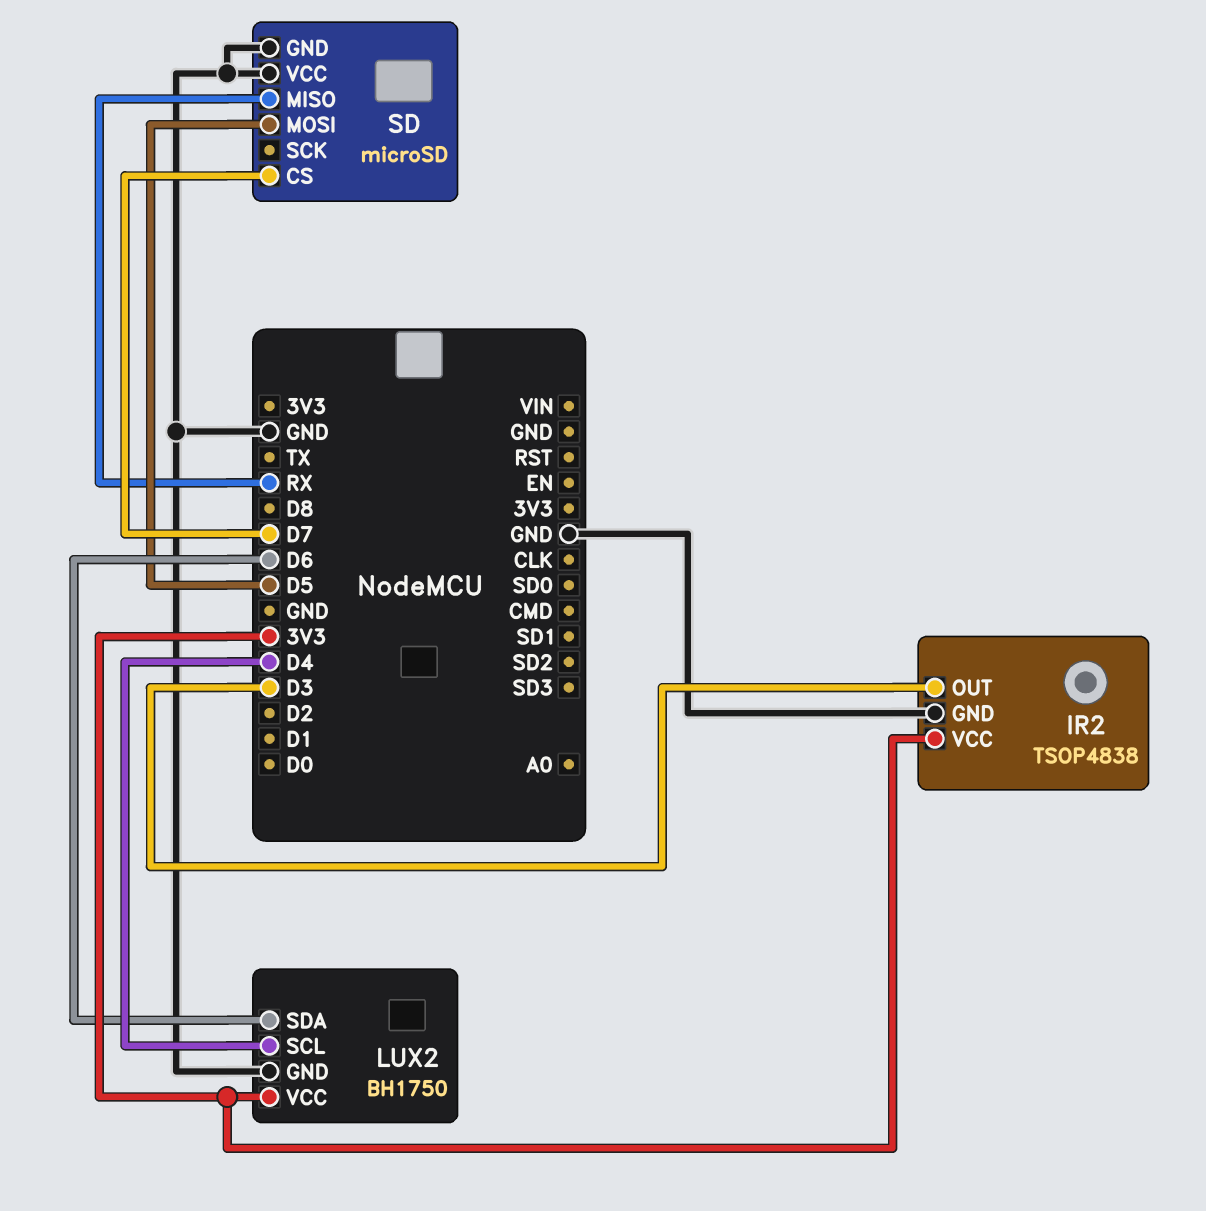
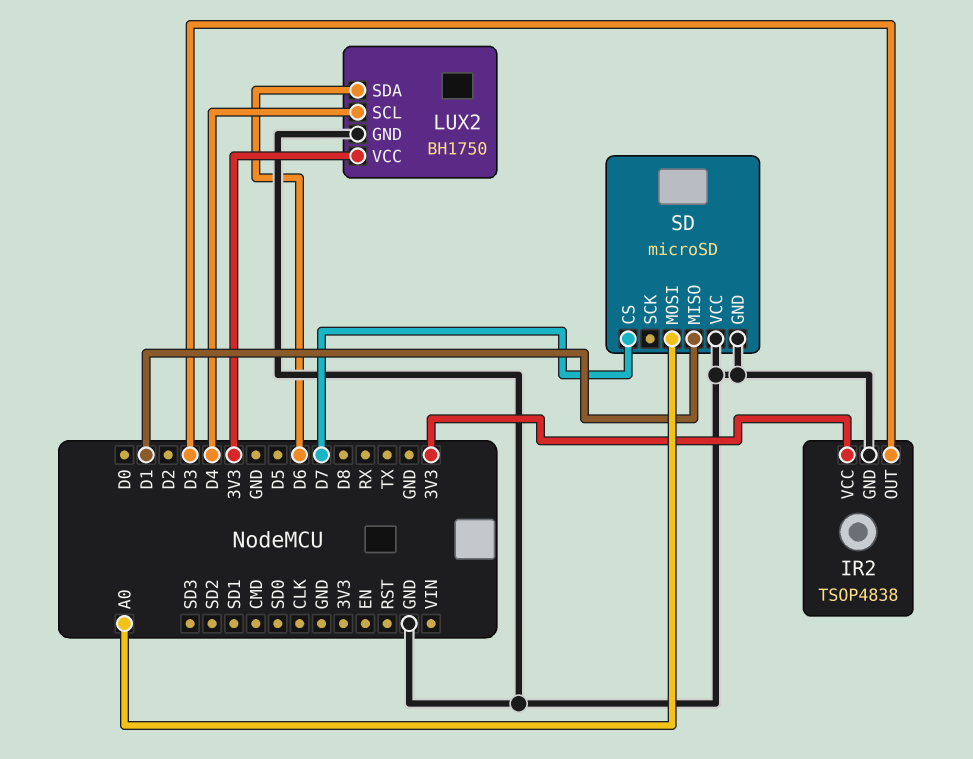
SD pin MISO: RX -> D1
SD pin MOSI: D5 -> A0

